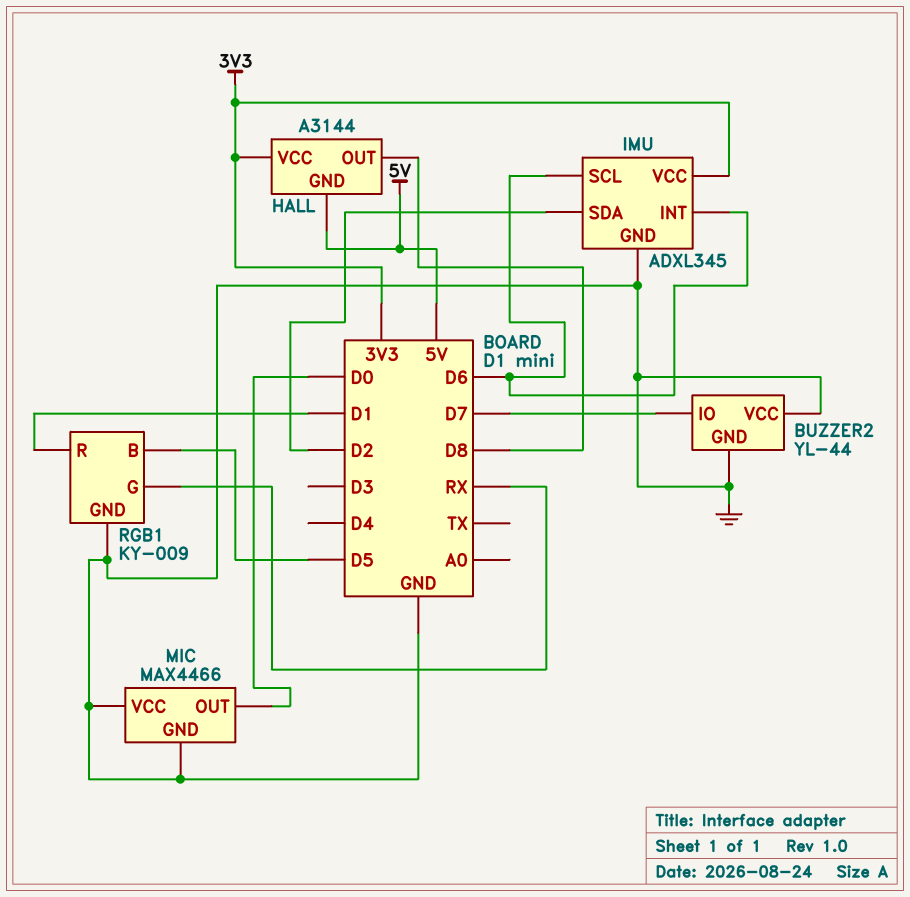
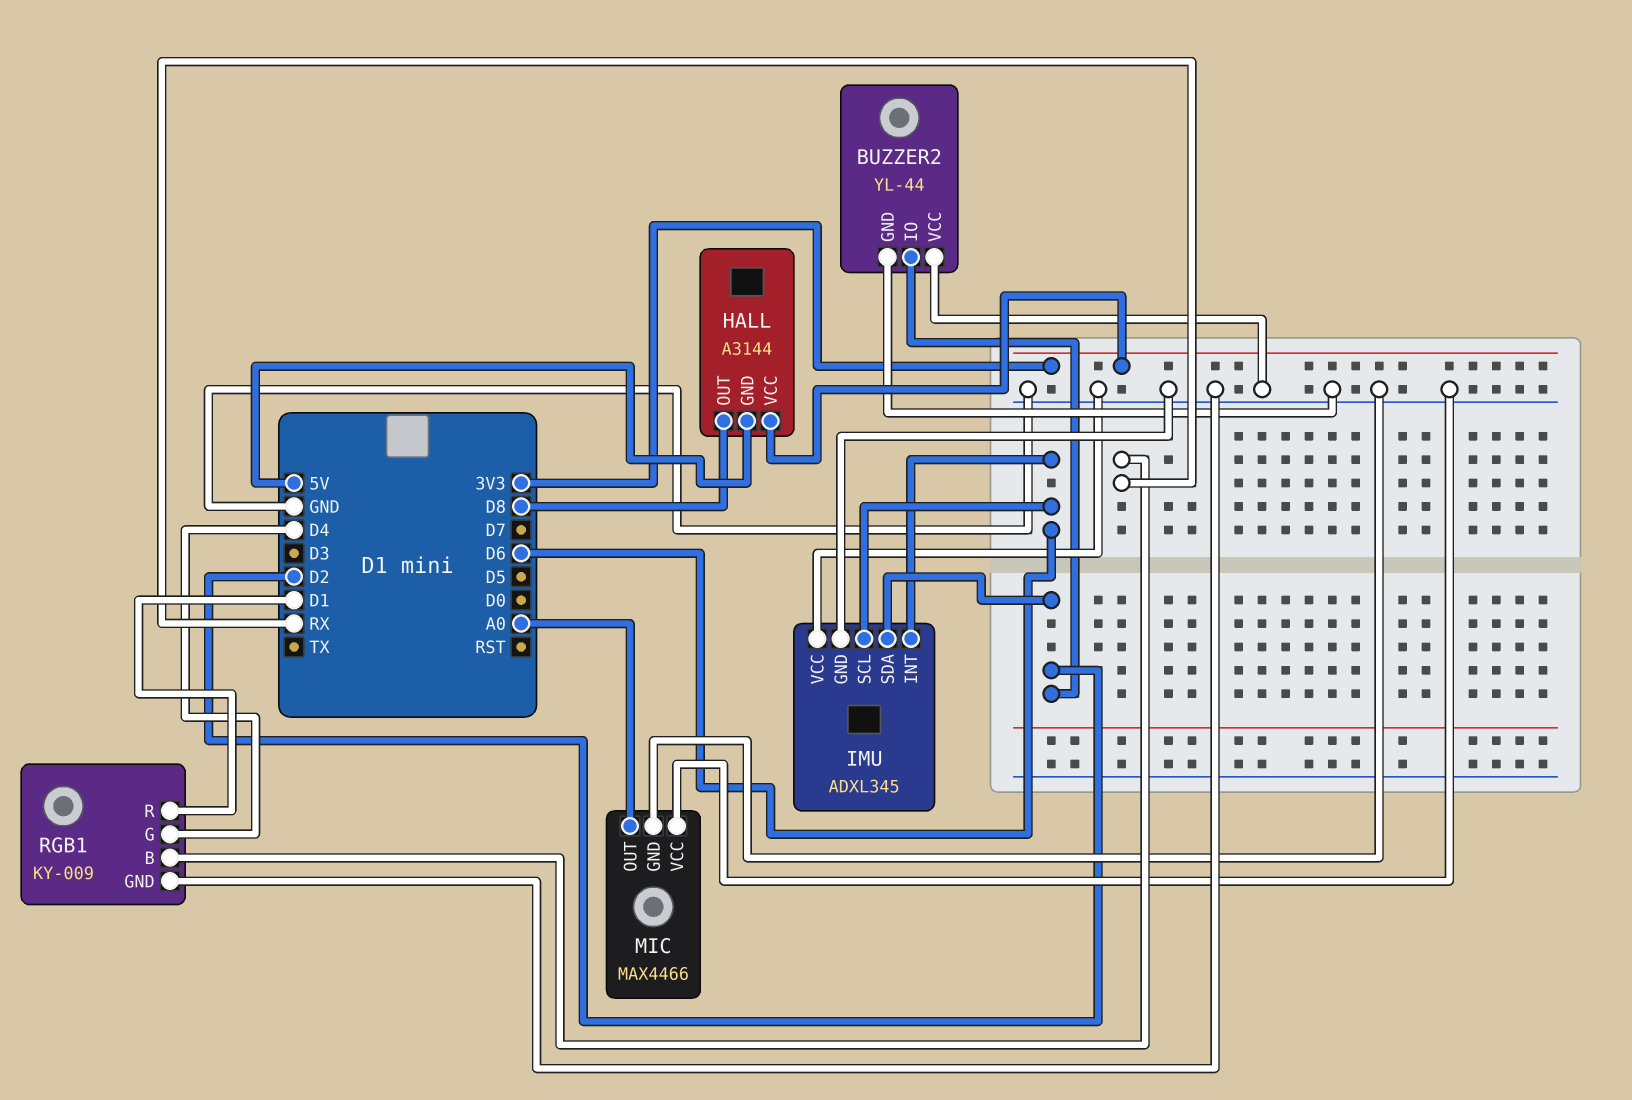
BUZZER2 pin IO: D7 -> D2
IMU pin VCC: 3V3 -> GND
MIC pin OUT: D0 -> A0
RGB1 pin B: D5 -> RX
RGB1 pin G: RX -> D4

